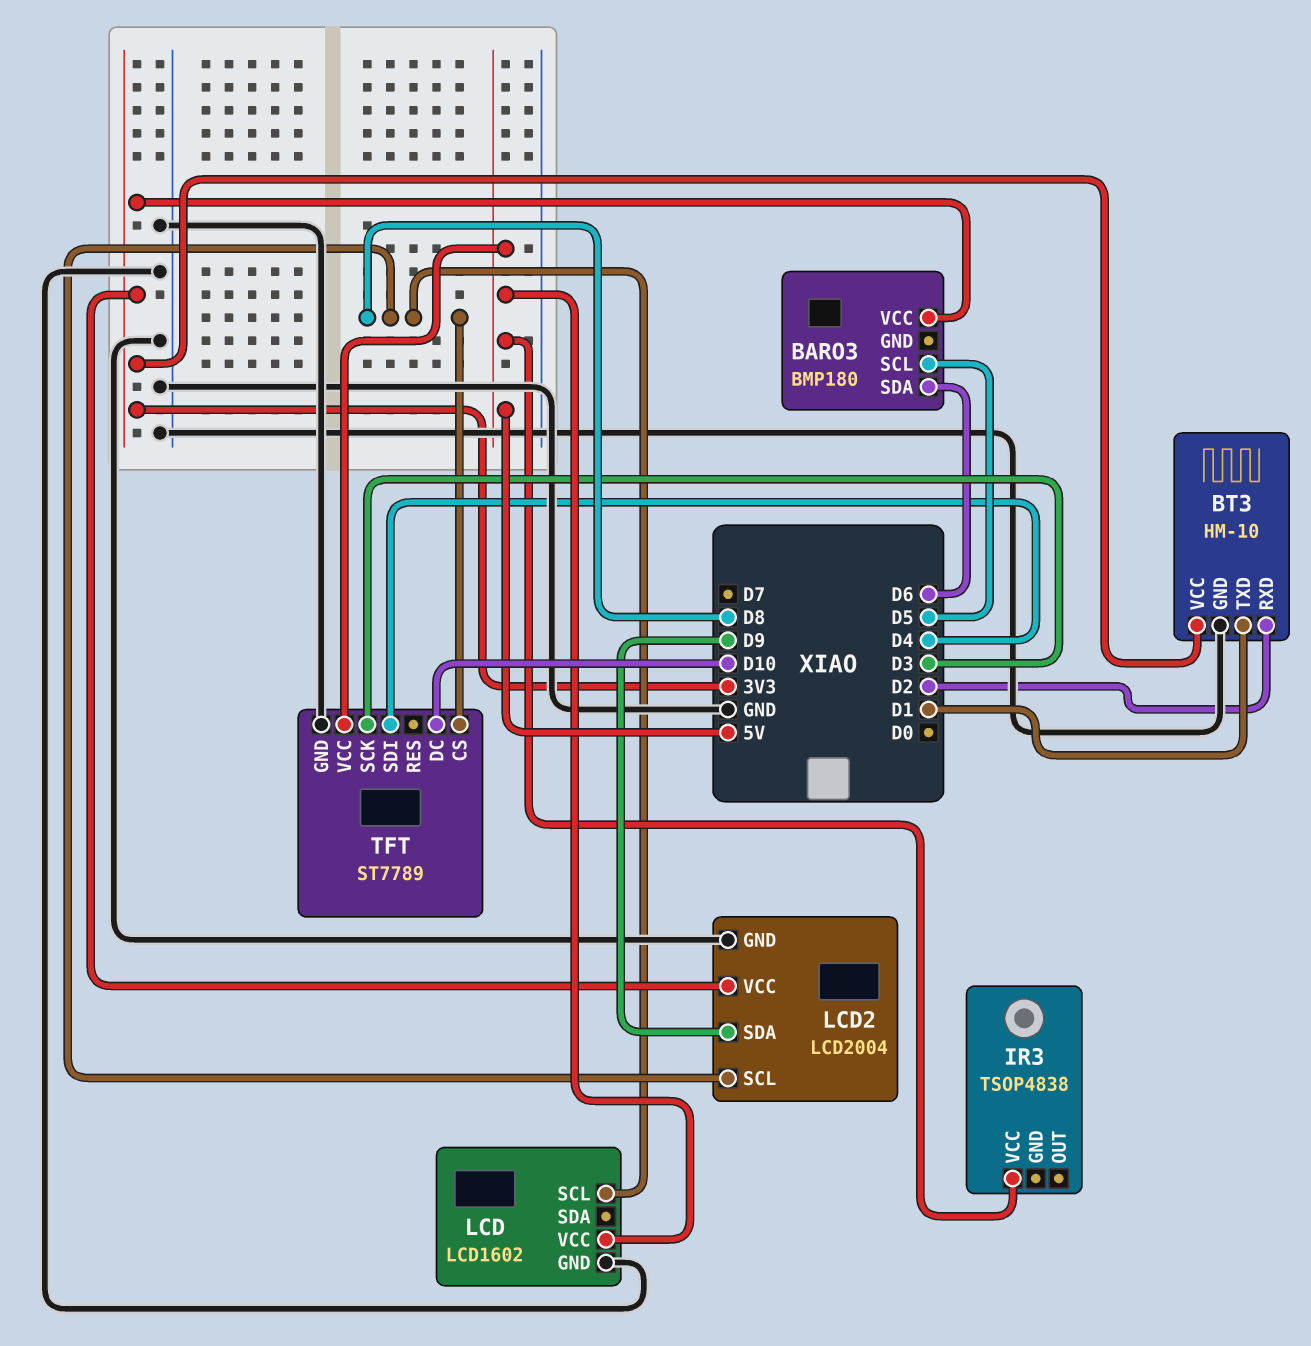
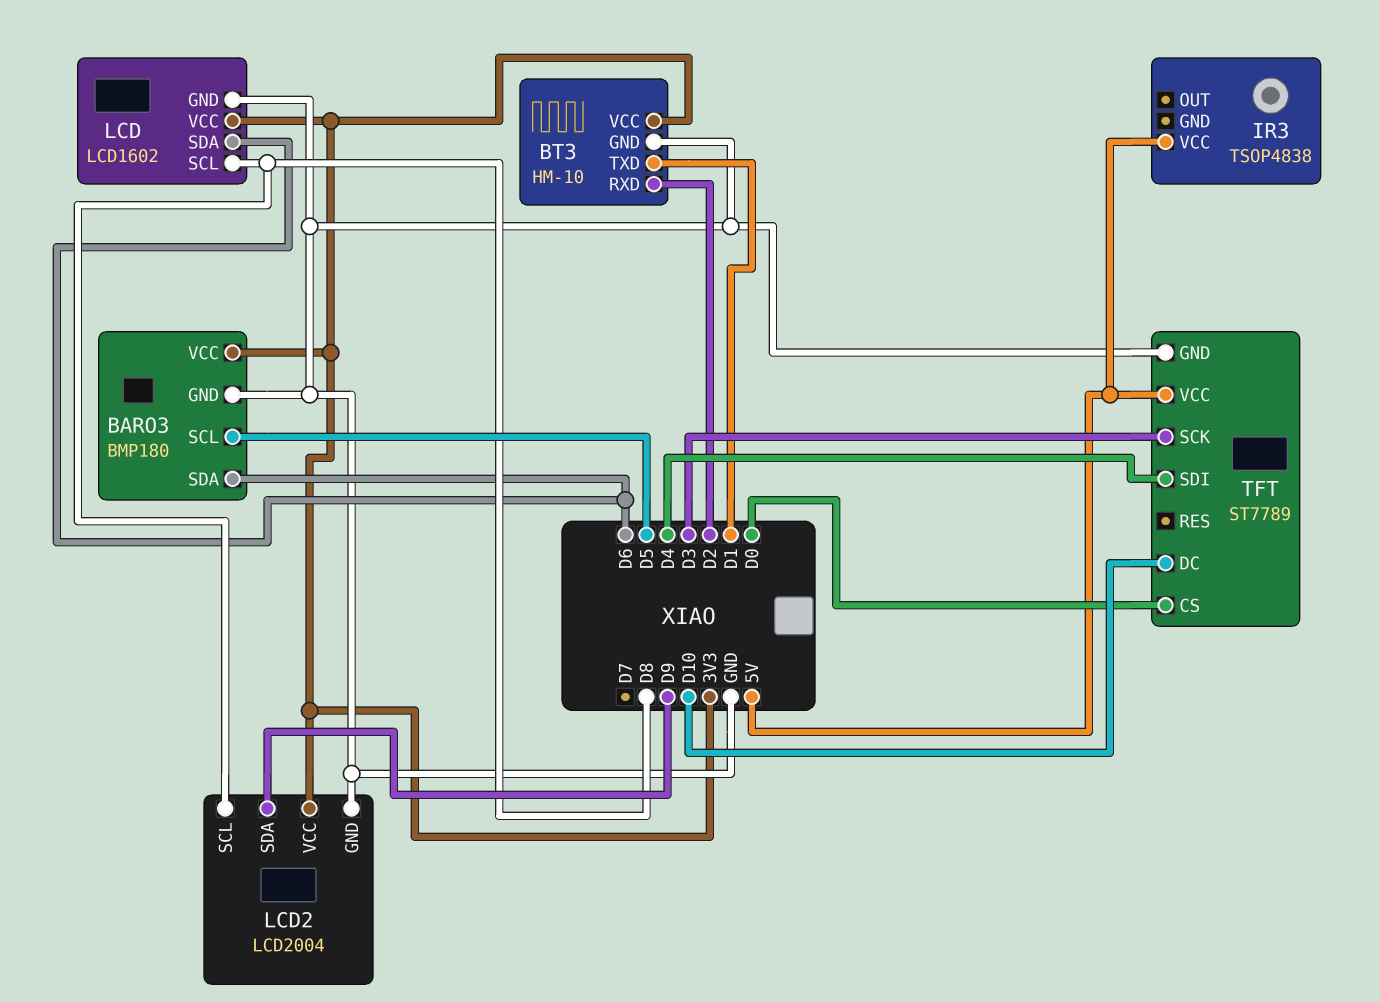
BARO3 pin GND: none -> GND
LCD pin SDA: none -> D6
LCD pin VCC: 5V -> 3V3
TFT pin CS: D8 -> D0

